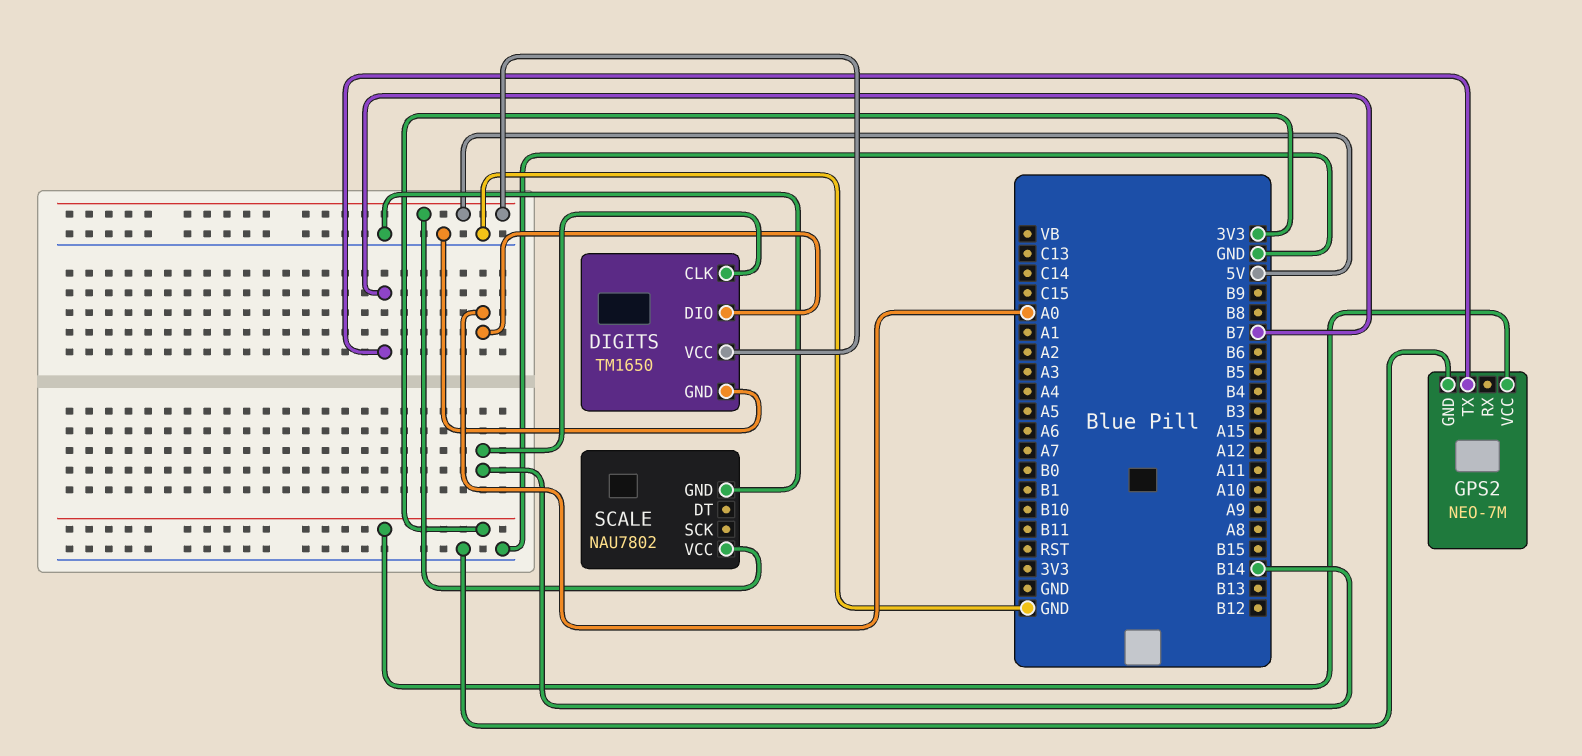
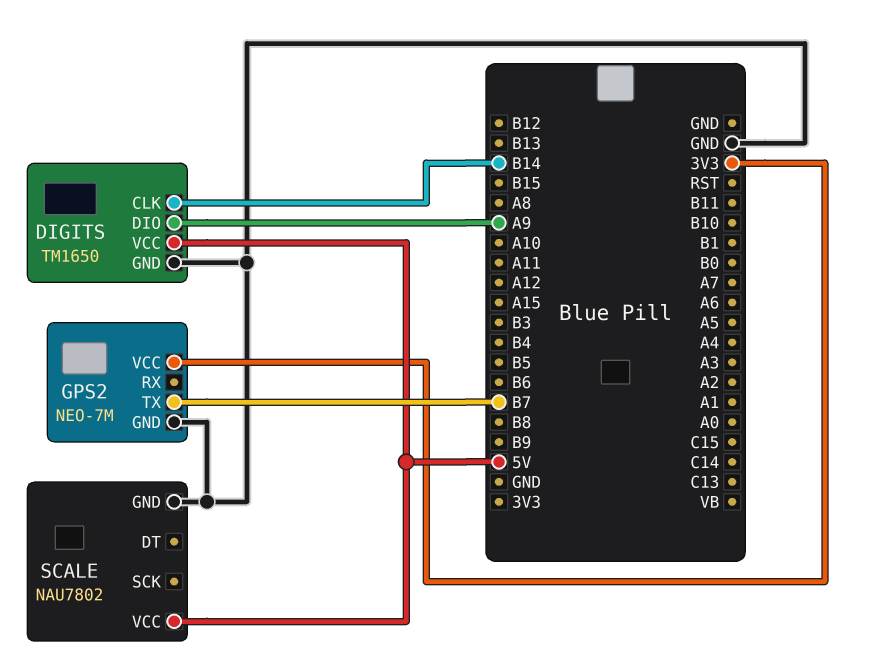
DIGITS pin DIO: A0 -> A9

